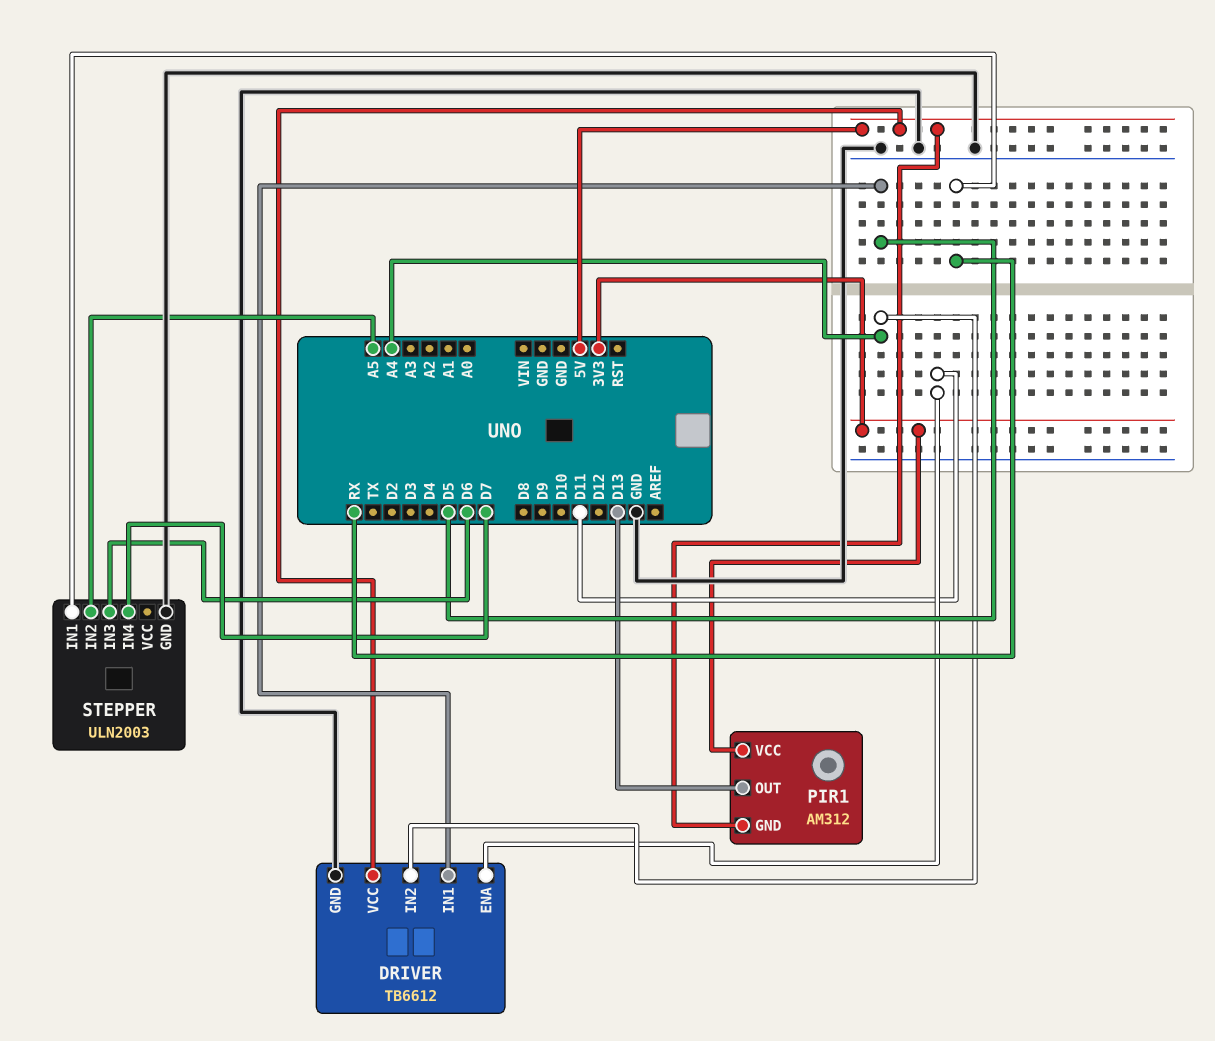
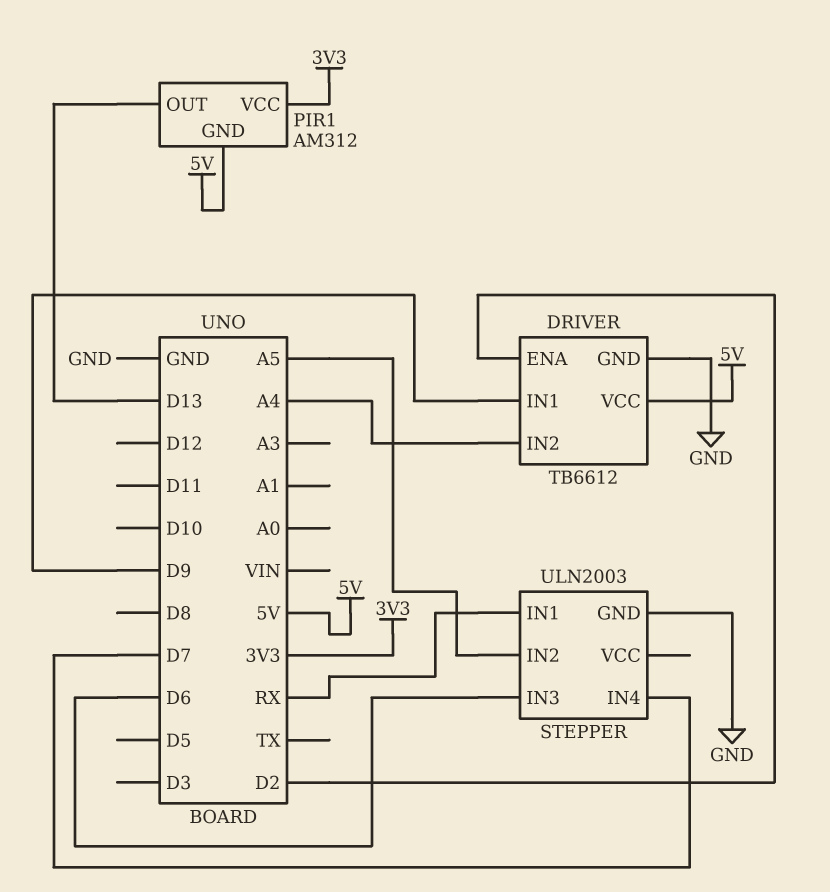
DRIVER pin ENA: D11 -> D2
DRIVER pin IN1: D5 -> D9

